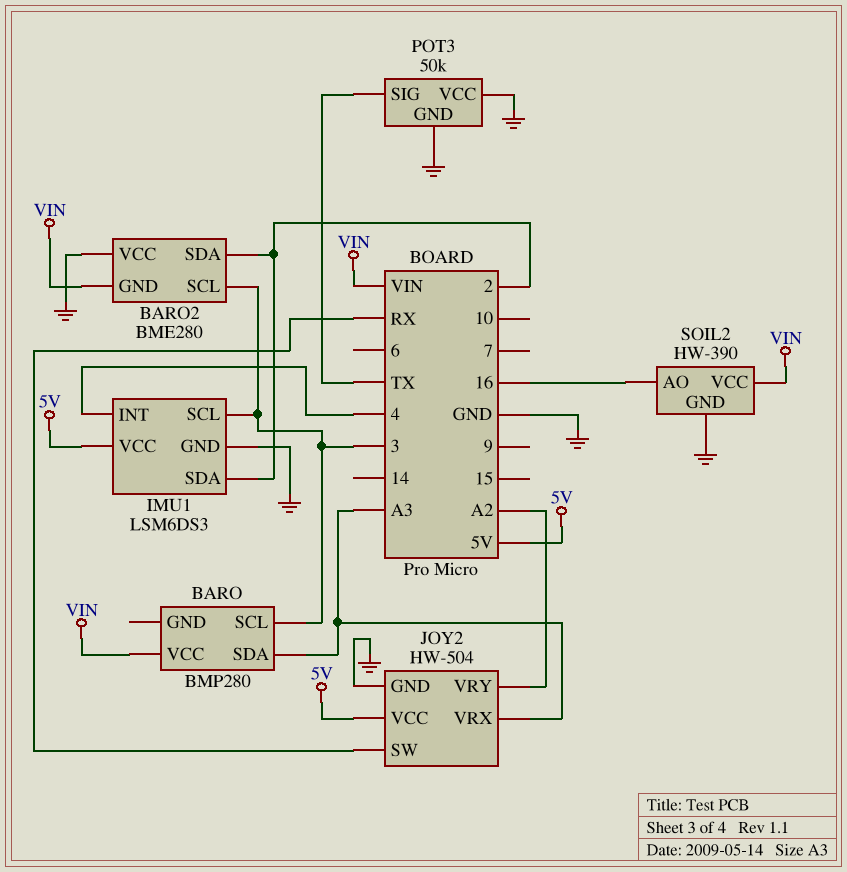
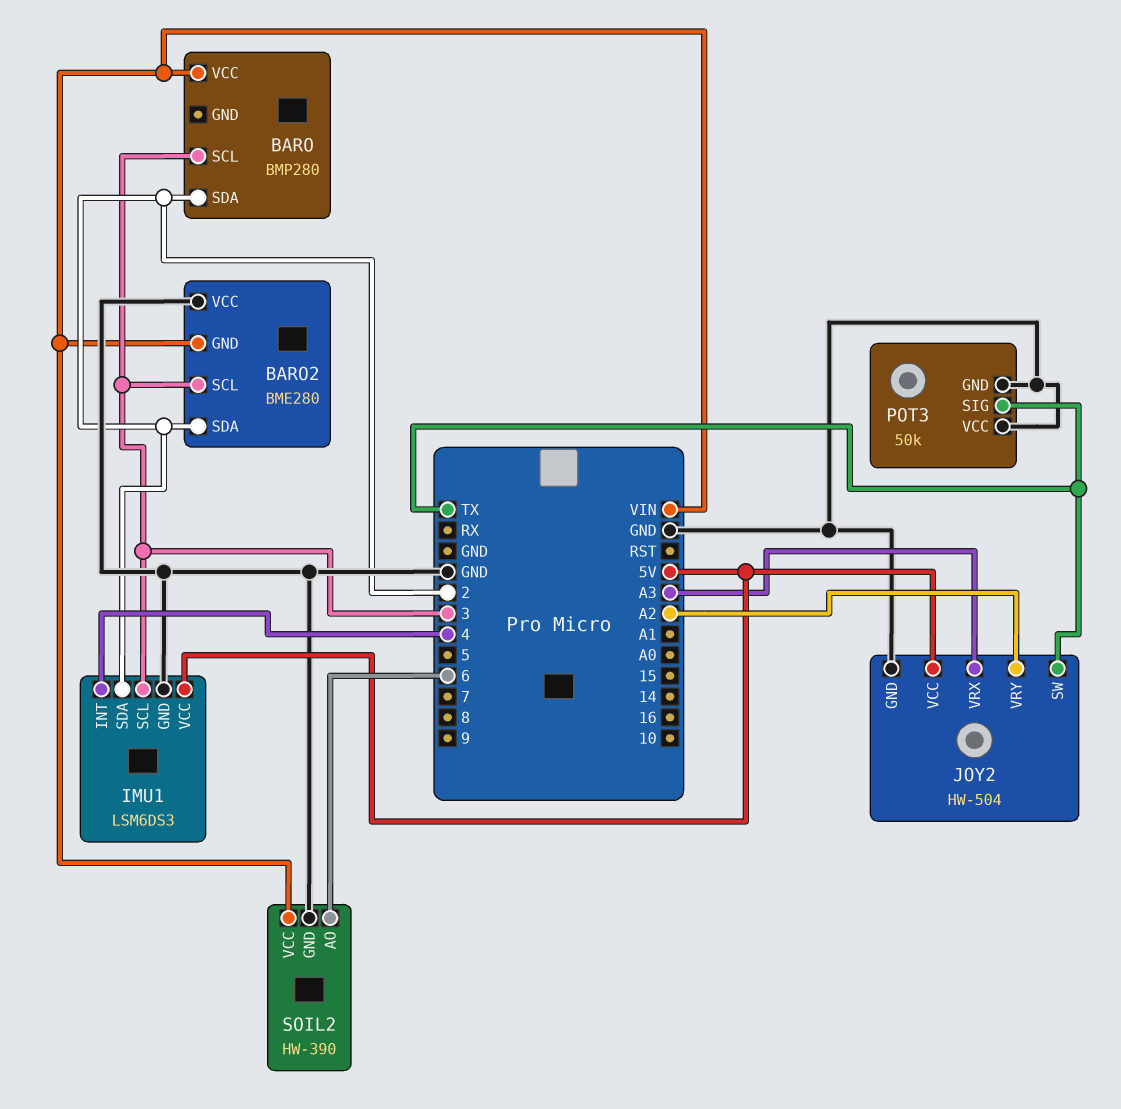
BARO pin SDA: A3 -> 2
JOY2 pin SW: RX -> TX
SOIL2 pin AO: 16 -> 6

